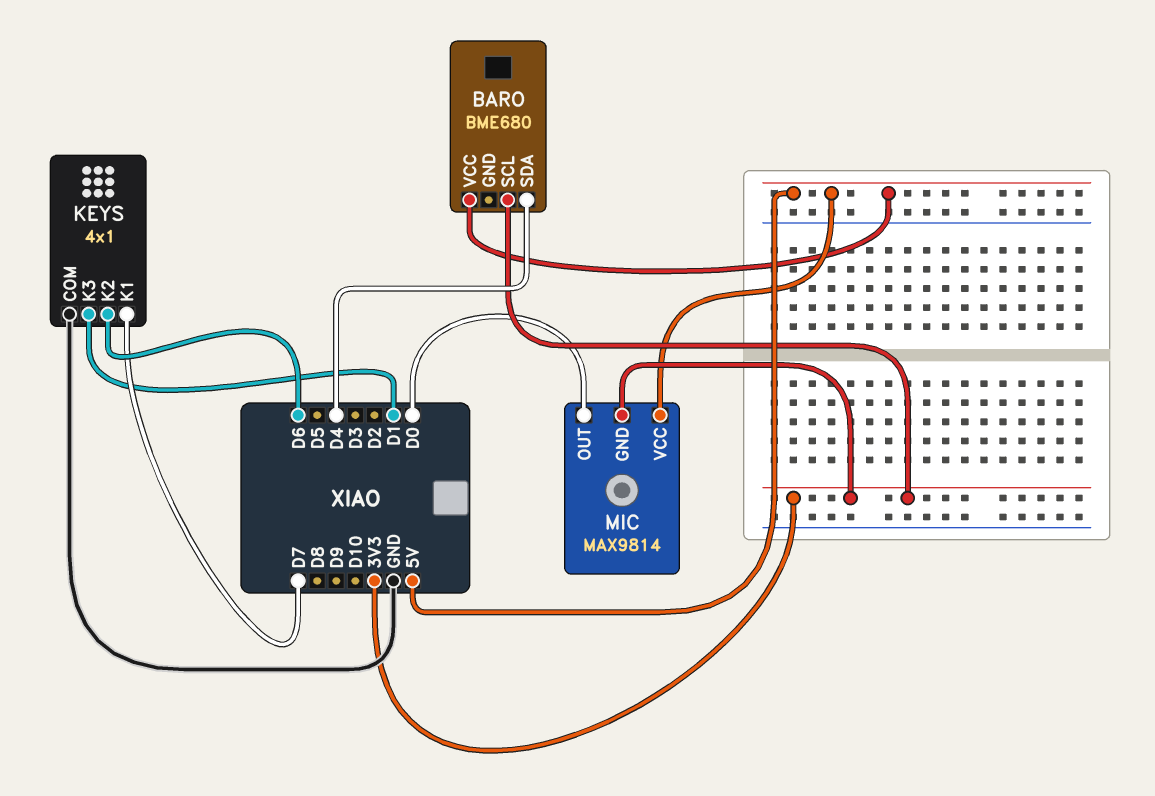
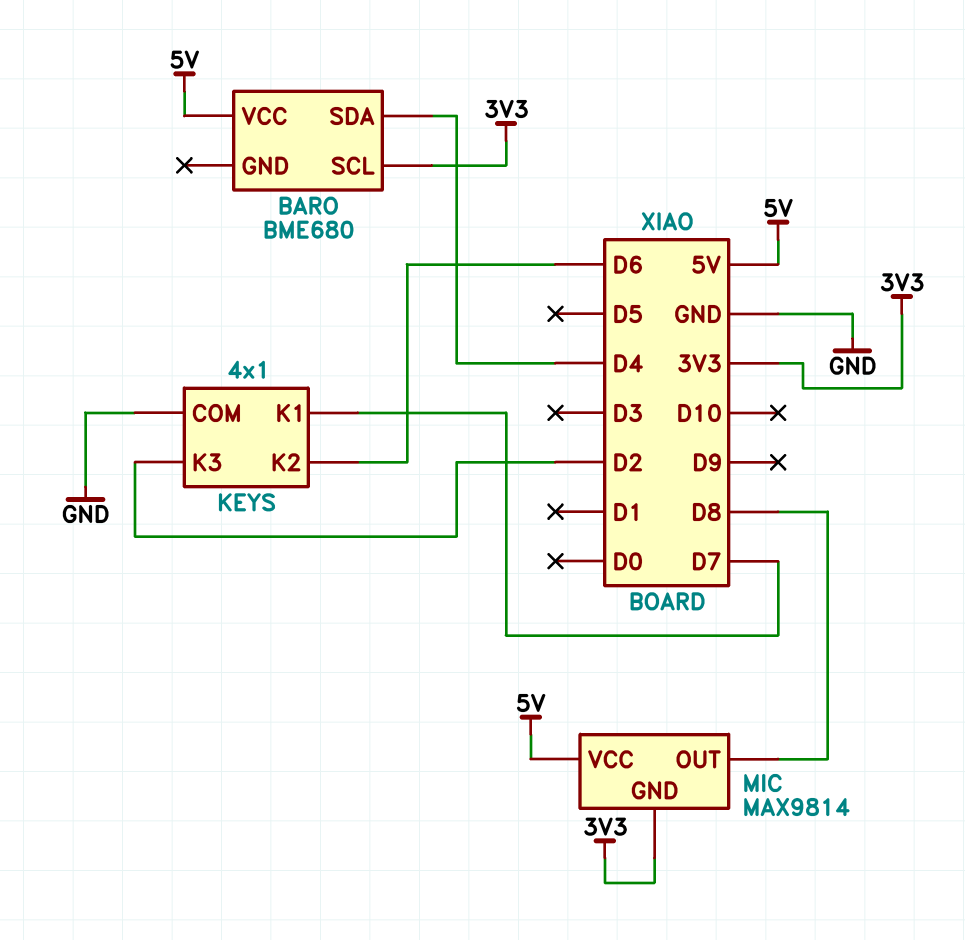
KEYS pin K3: D1 -> D2
MIC pin OUT: D0 -> D8

